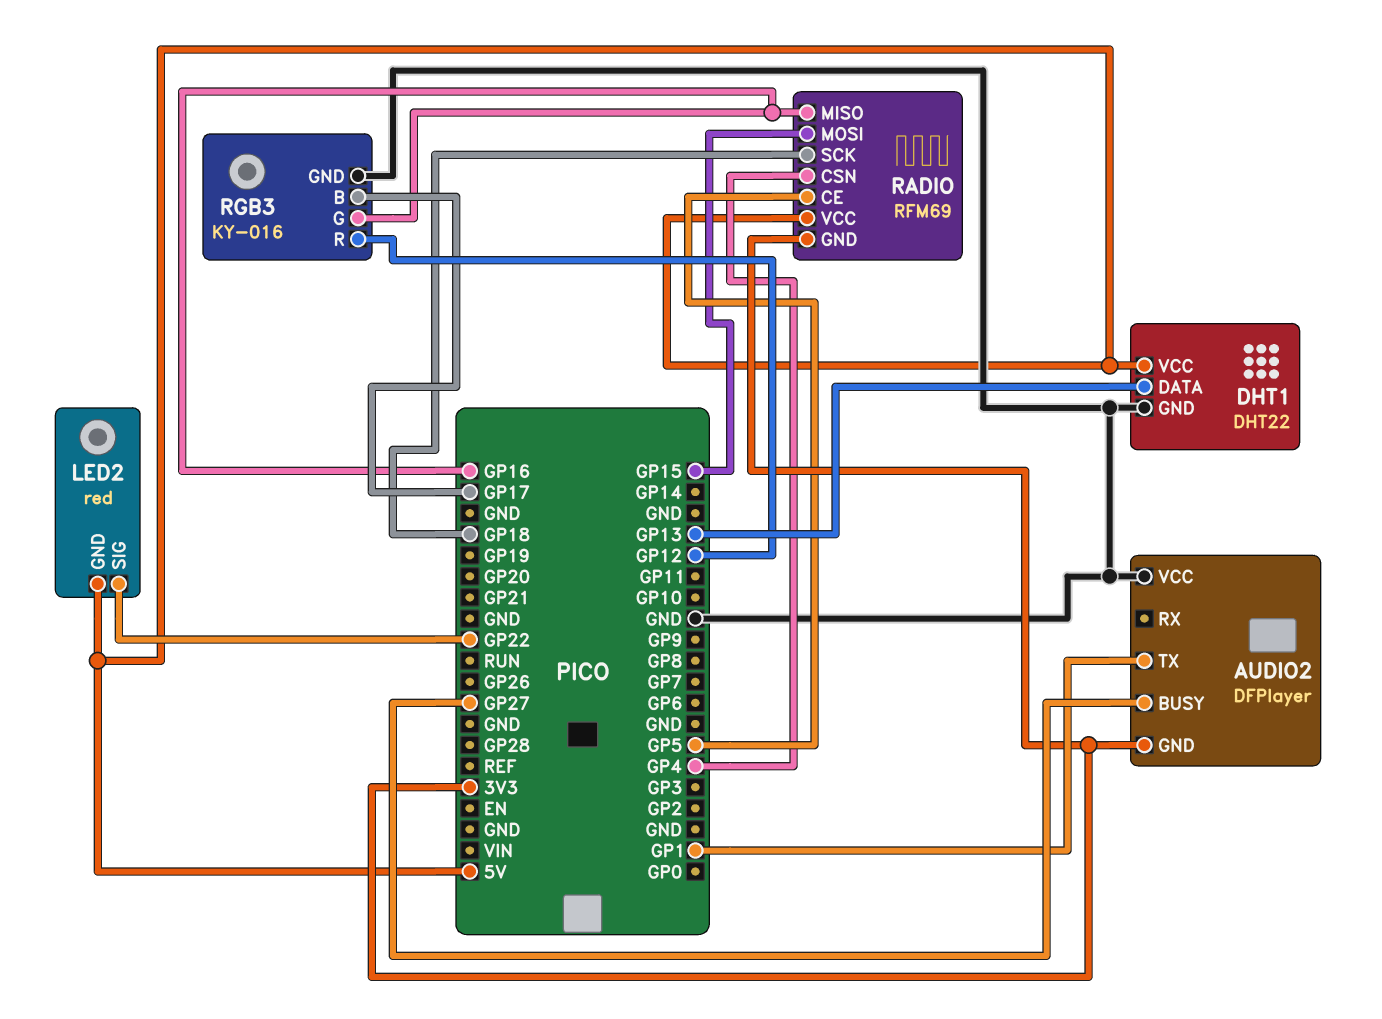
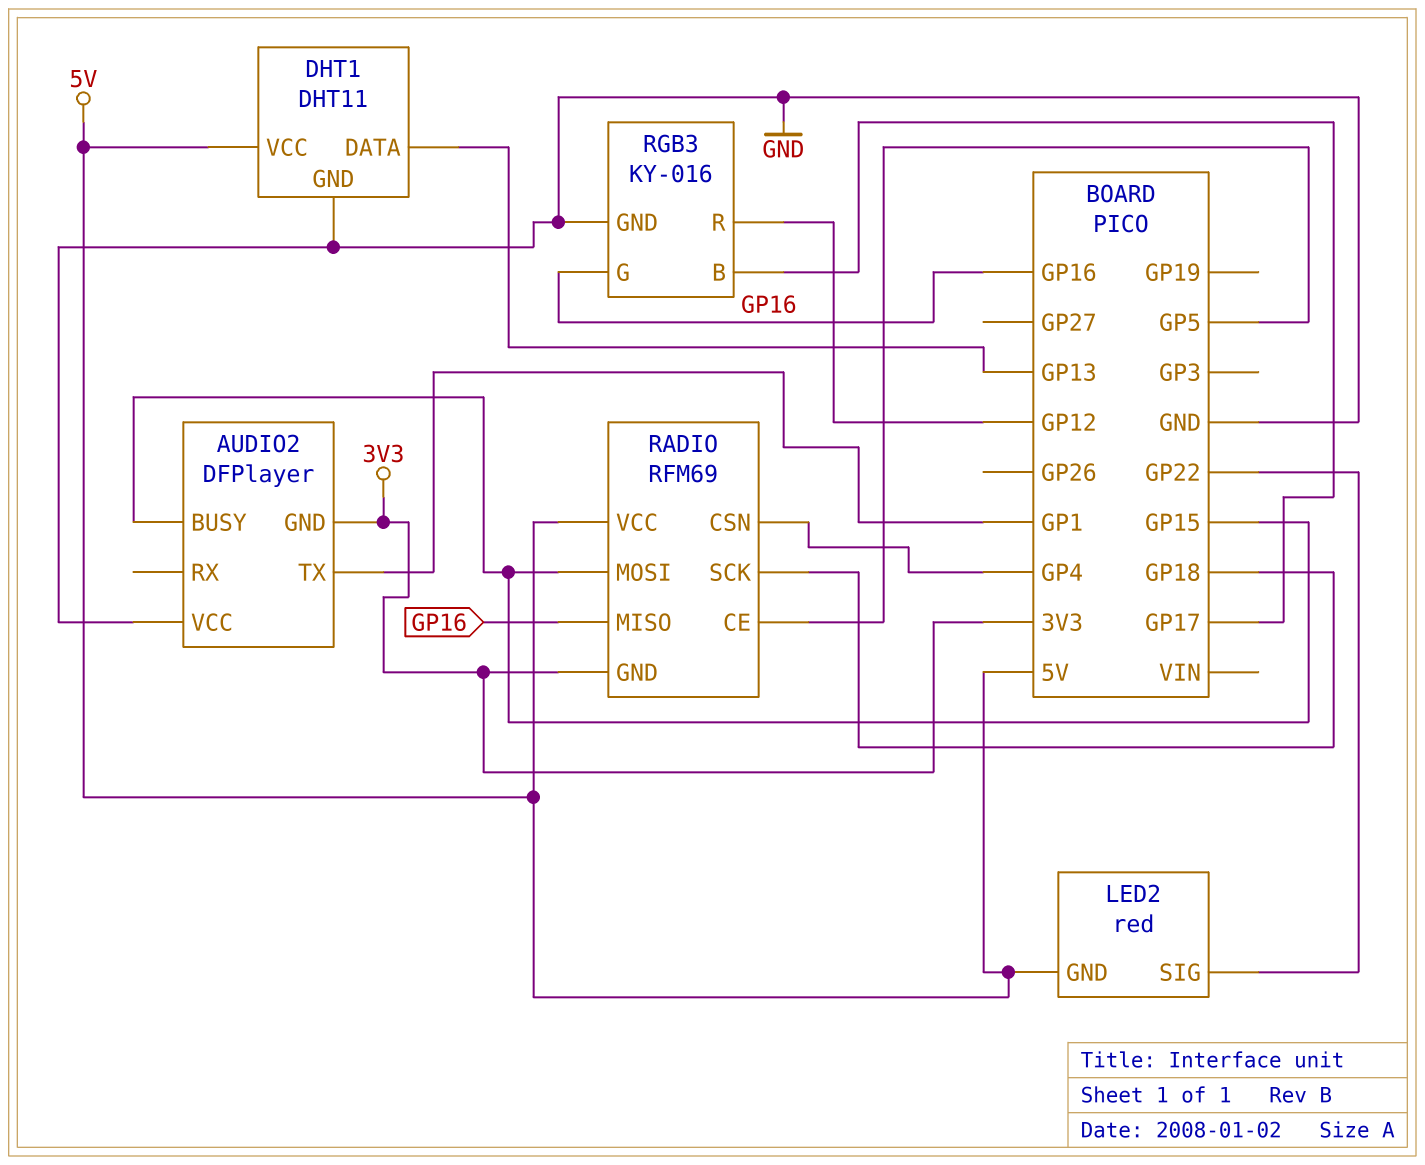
AUDIO2 pin BUSY: GP27 -> GP15
DHT1: DHT22 -> DHT11

